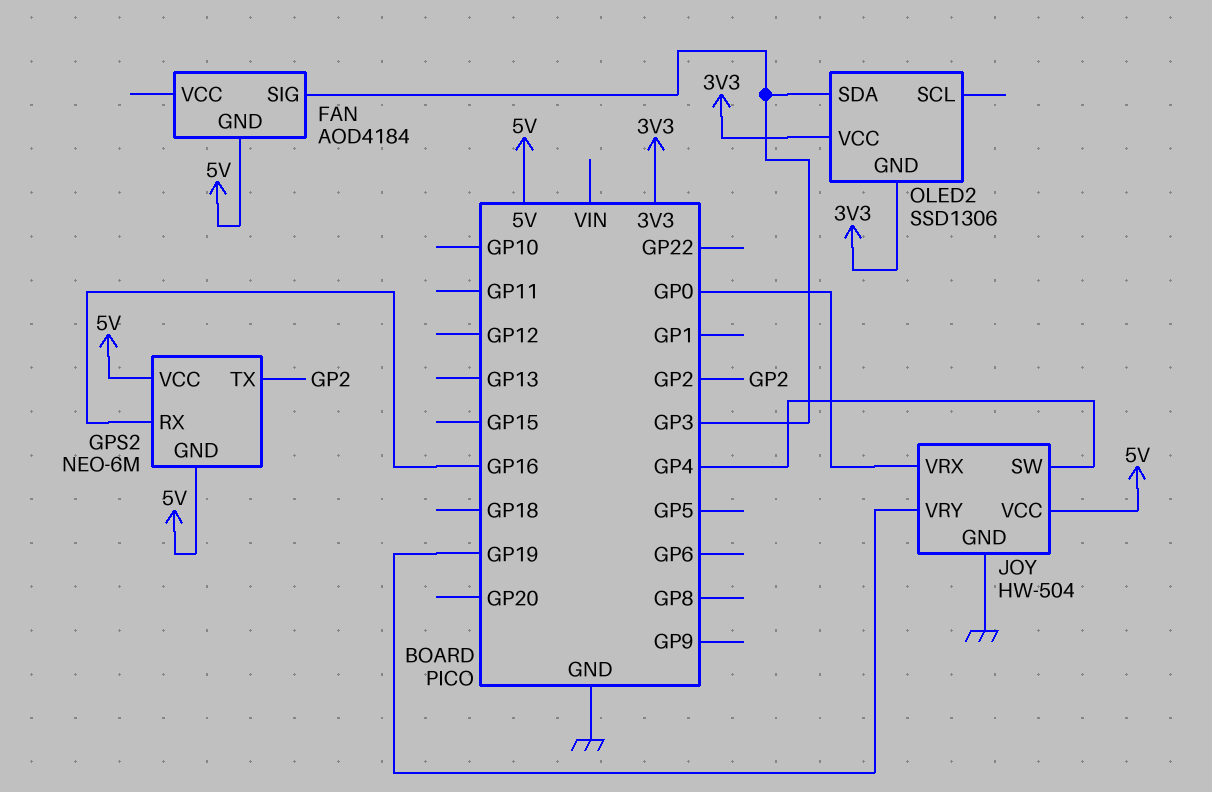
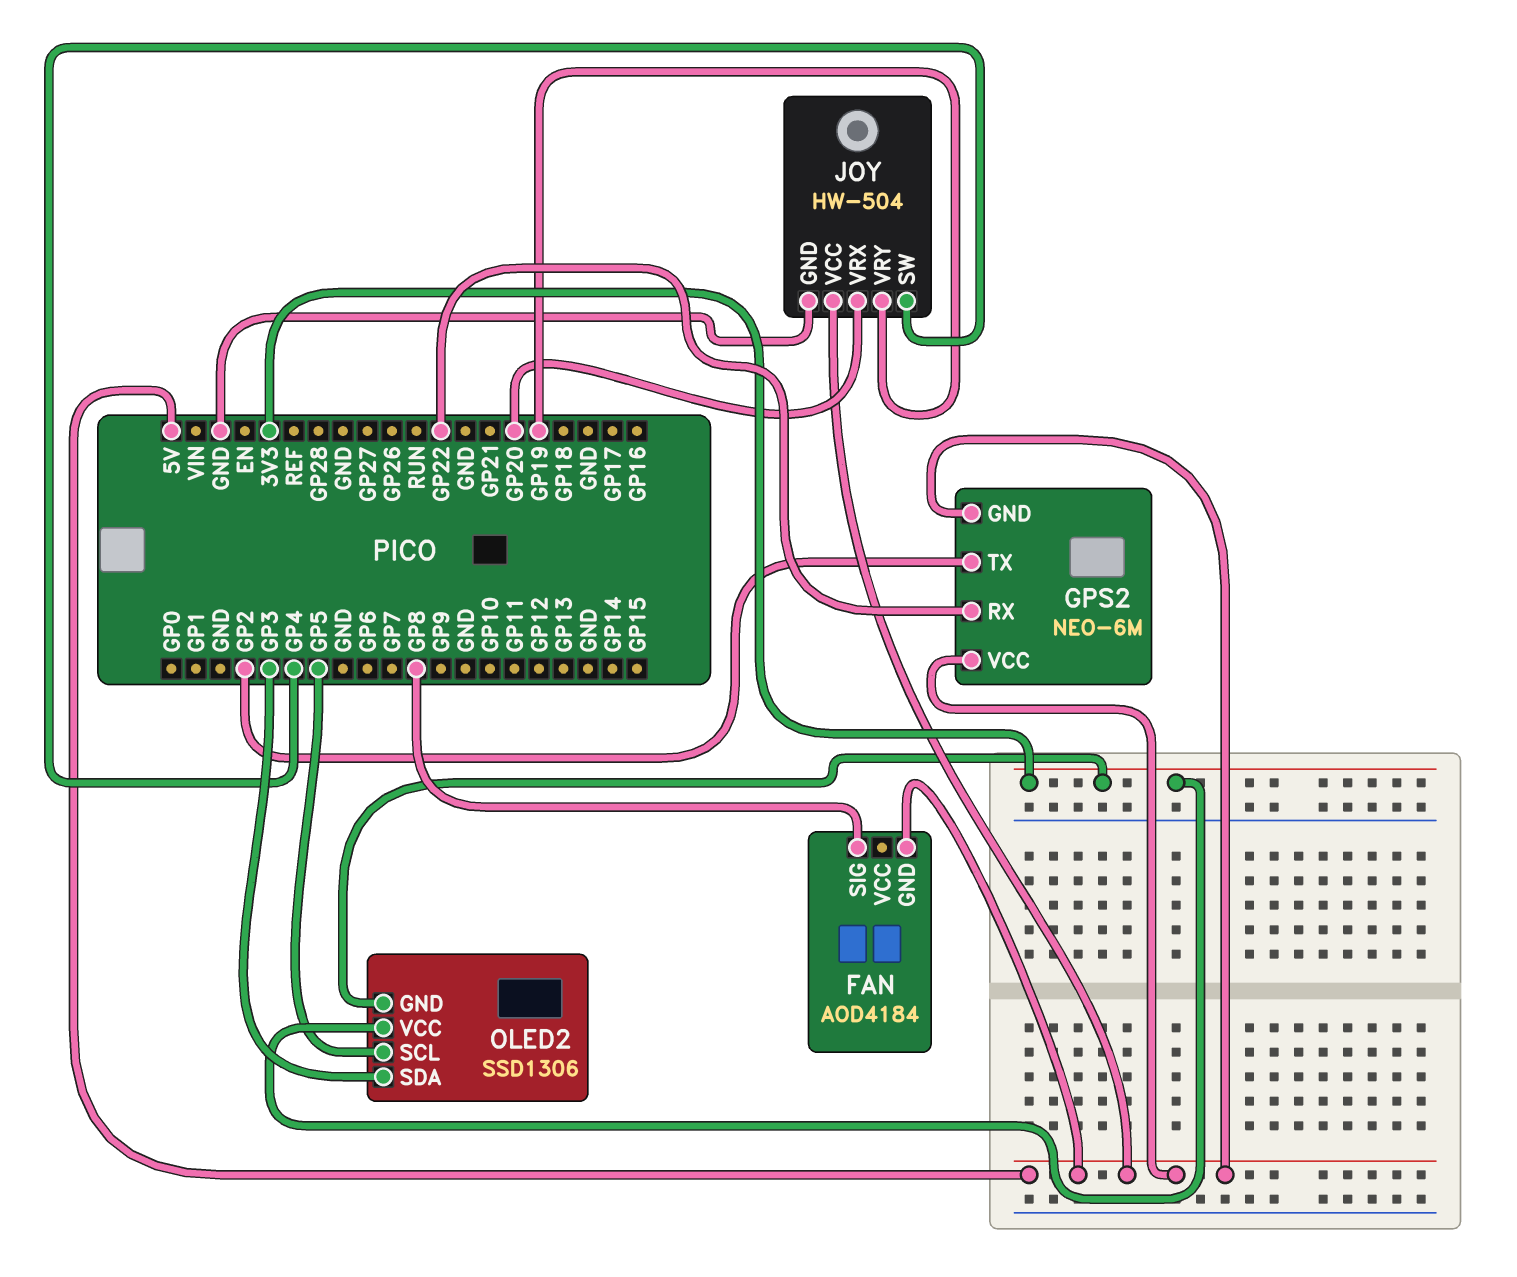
FAN pin SIG: GP3 -> GP8
GPS2 pin RX: GP16 -> GP22
JOY pin VRX: GP0 -> GP20
OLED2 pin SCL: none -> GP5

